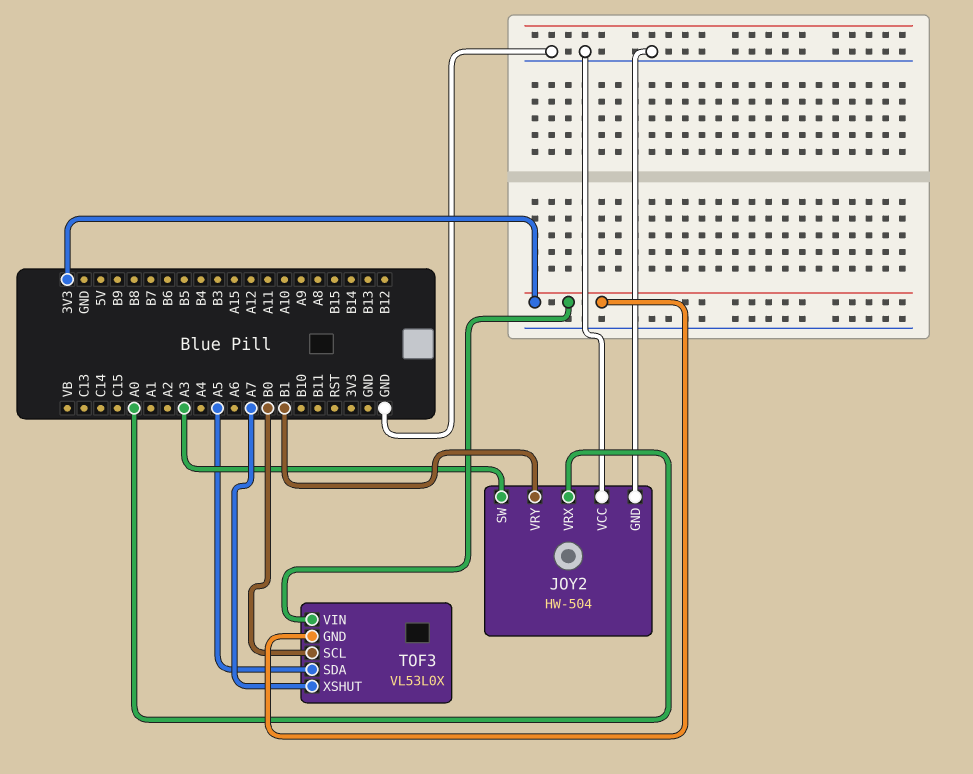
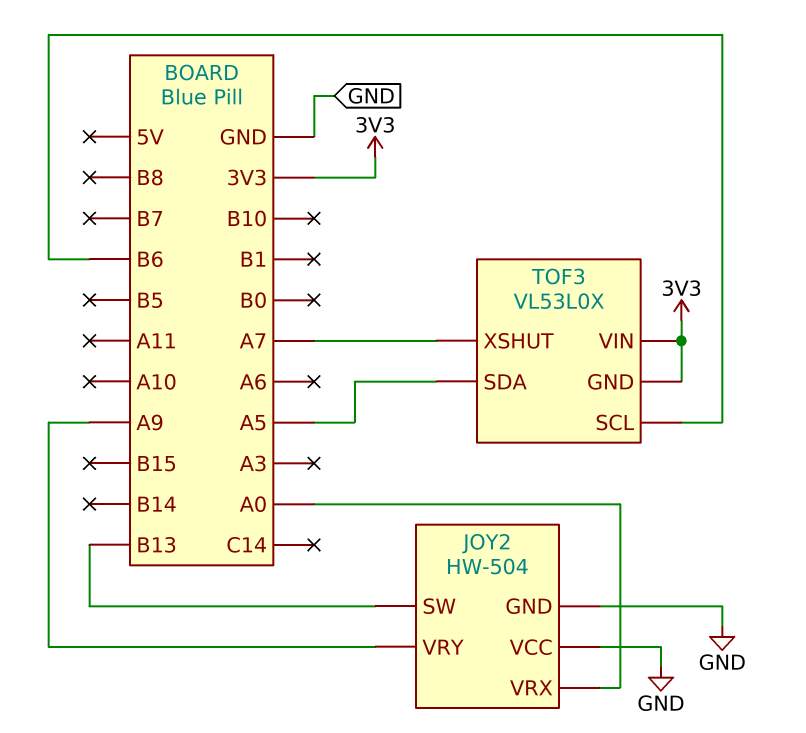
JOY2 pin SW: A3 -> B13
JOY2 pin VRY: B1 -> A9
TOF3 pin SCL: B0 -> B6

